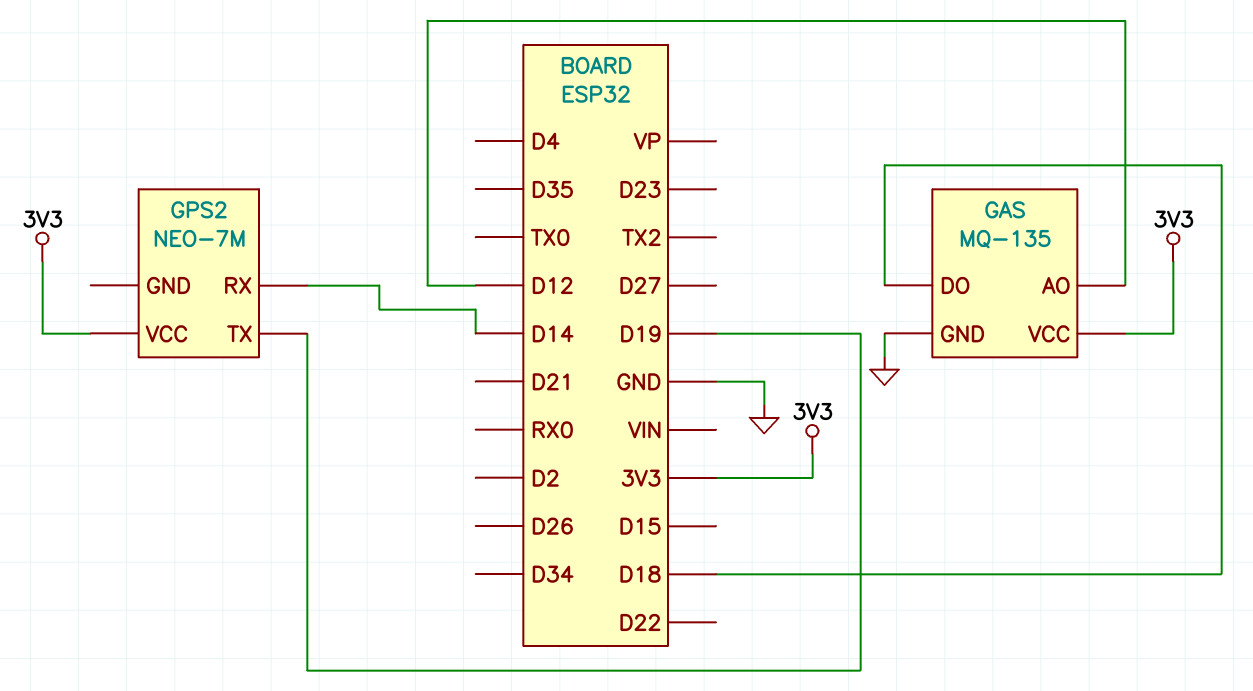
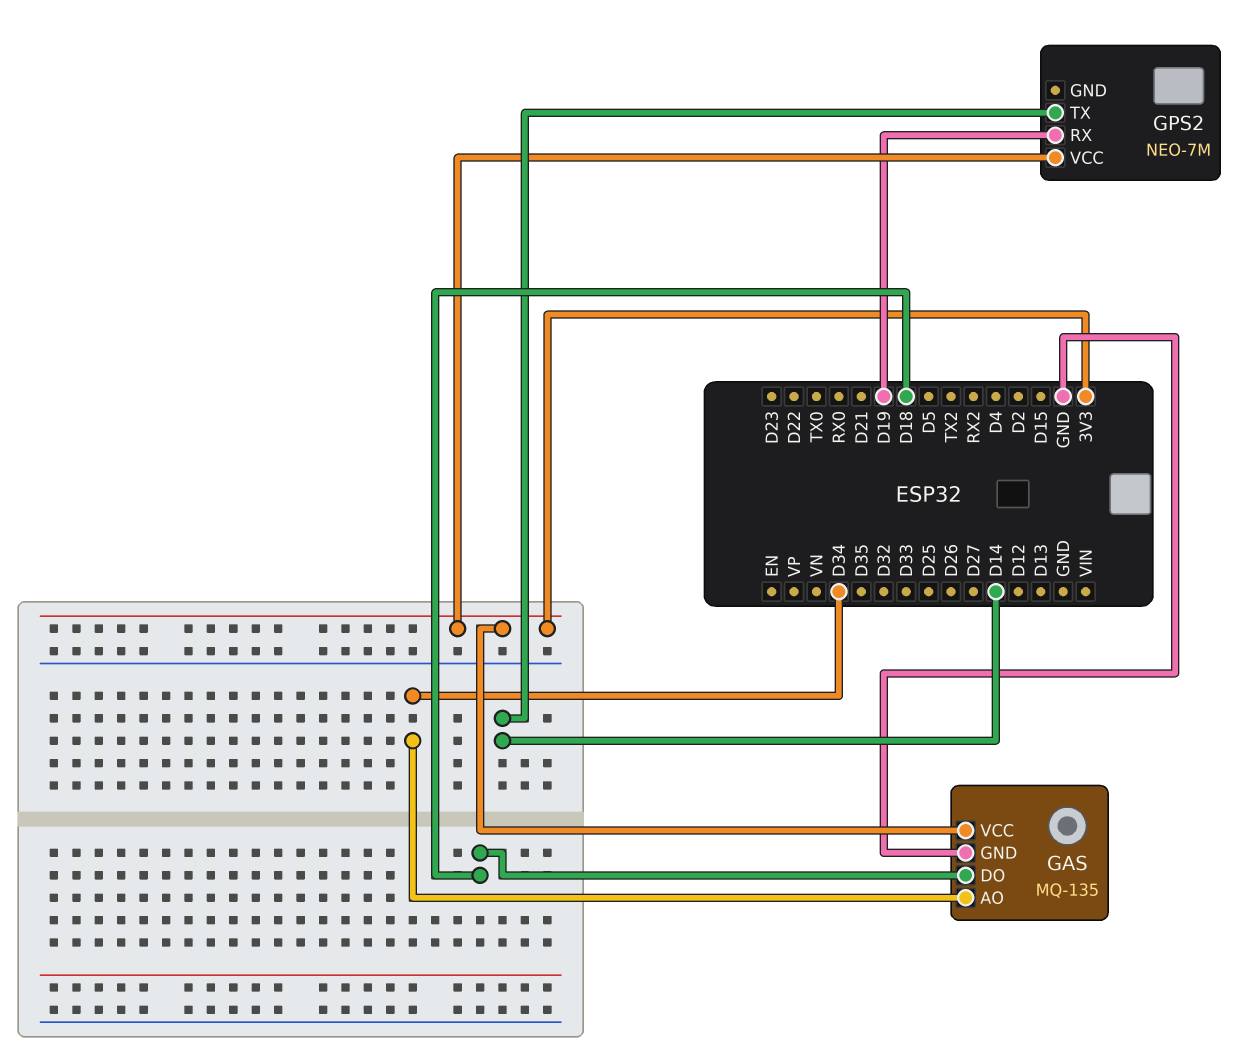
GAS pin AO: D12 -> D34
GPS2 pin RX: D14 -> D19
GPS2 pin TX: D19 -> D14

